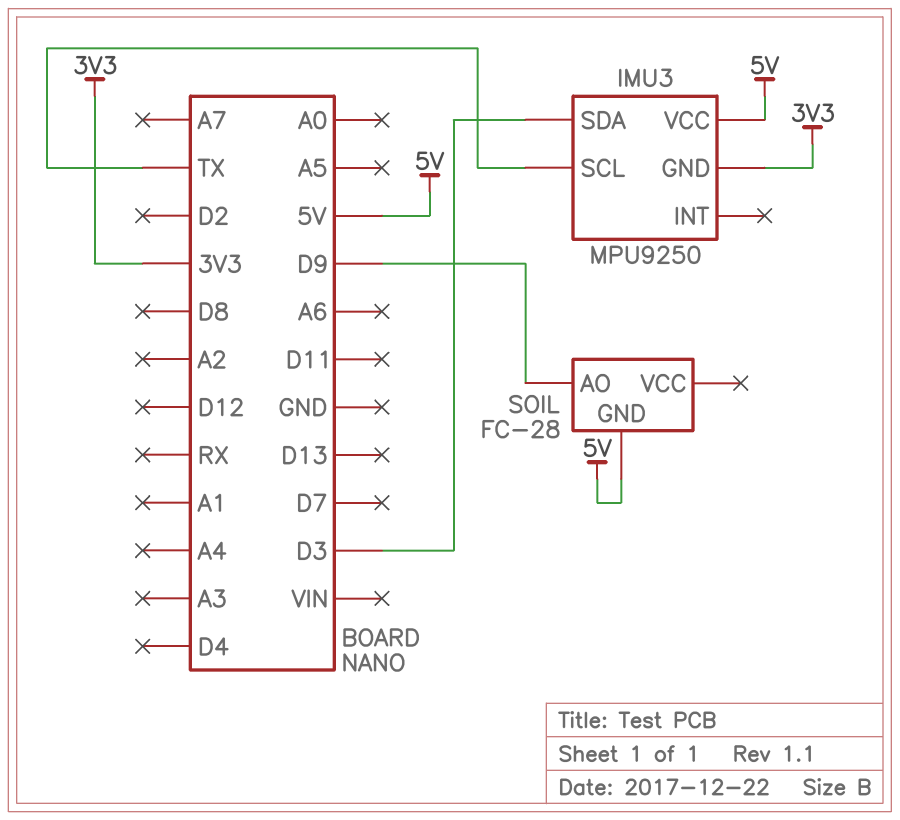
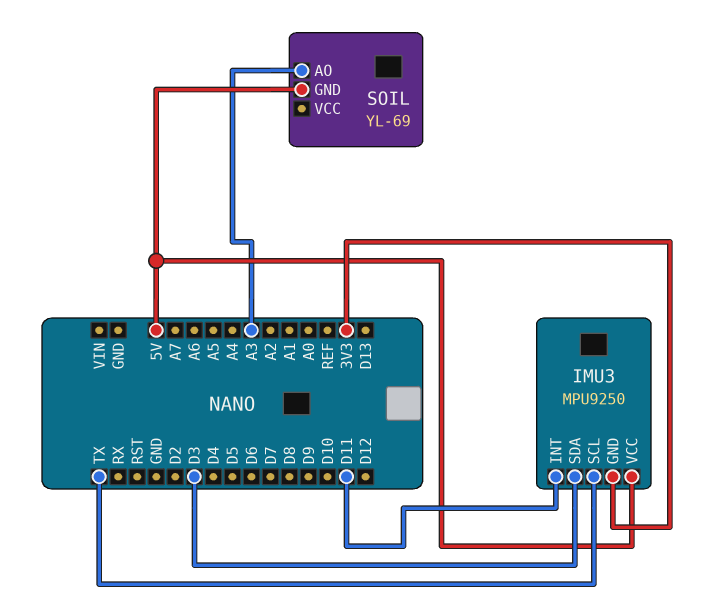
IMU3 pin INT: none -> D11
SOIL: FC-28 -> YL-69
SOIL pin AO: D9 -> A3

